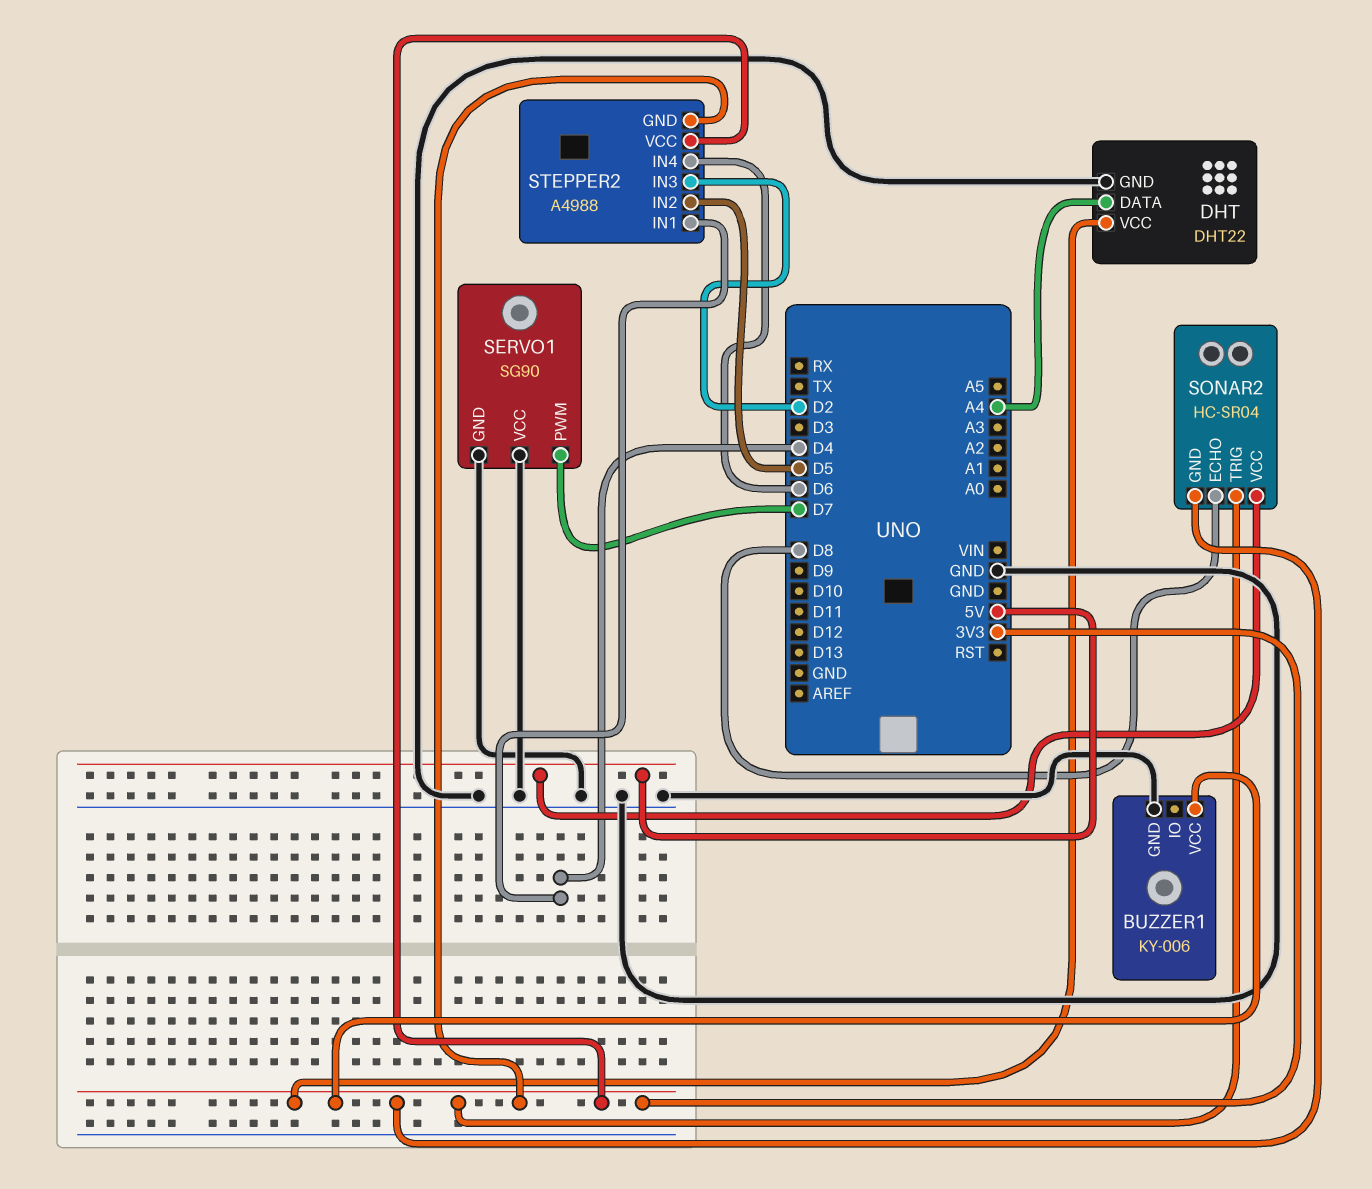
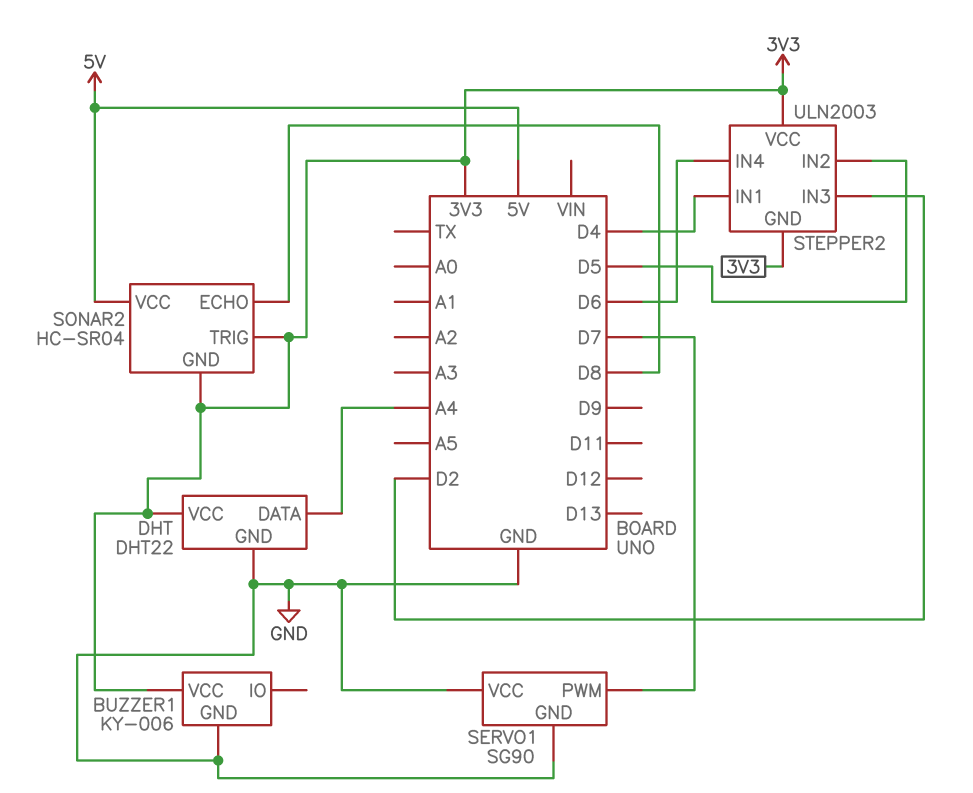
STEPPER2: A4988 -> ULN2003

